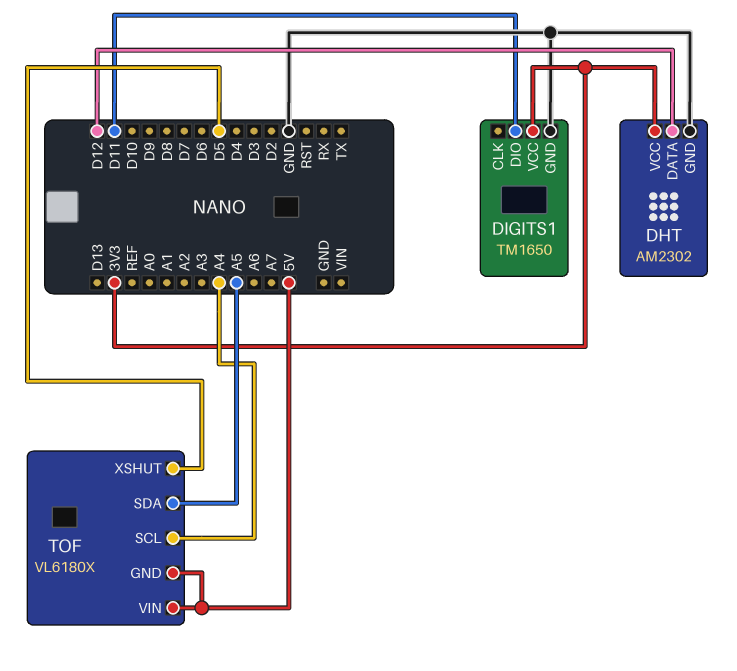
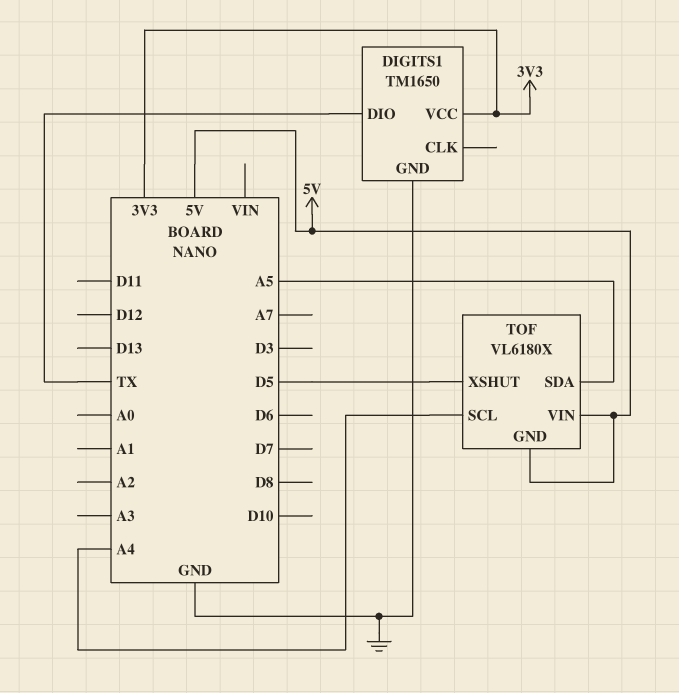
DHT: AM2302 -> none
DHT pin DATA: D12 -> none
DHT pin GND: GND -> none
DHT pin VCC: 3V3 -> none
DIGITS1 pin DIO: D11 -> TX

